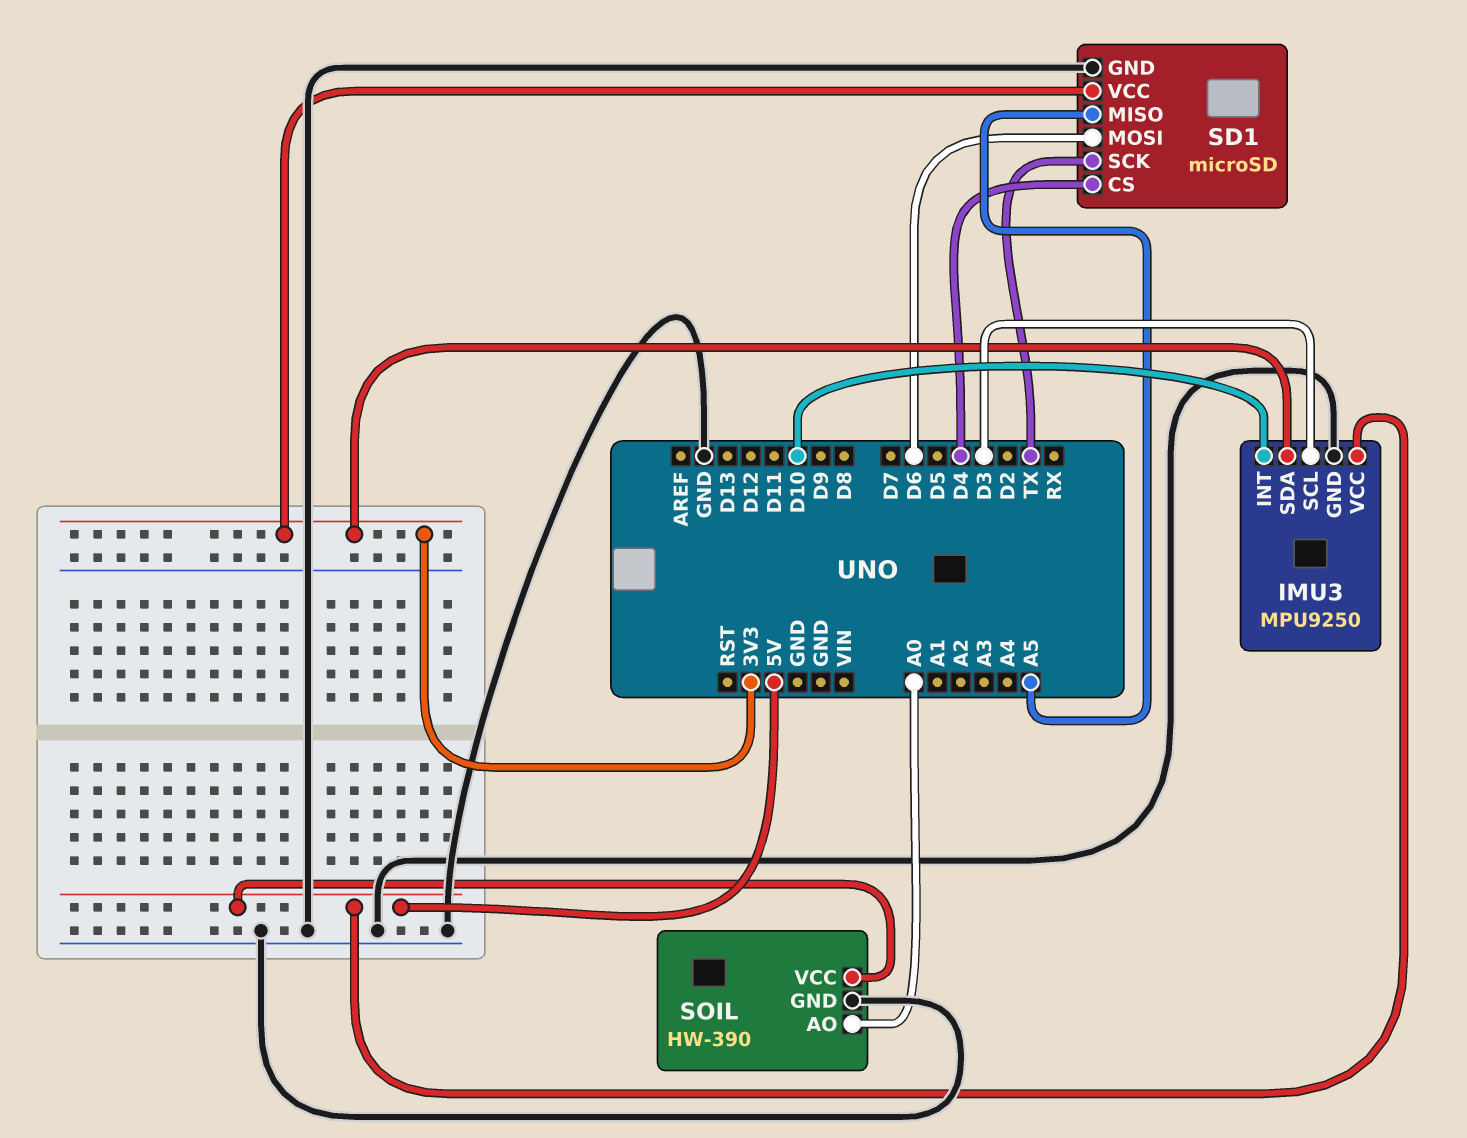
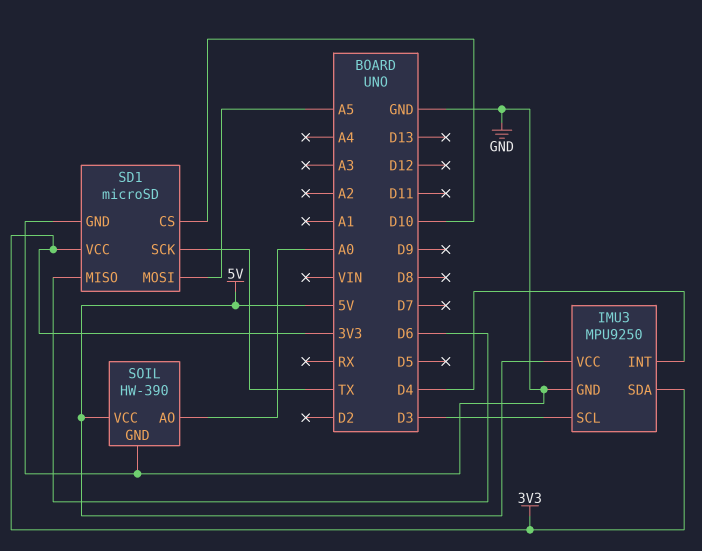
IMU3 pin INT: D10 -> D4
SD1 pin CS: D4 -> D10
SD1 pin MISO: A5 -> D6
SD1 pin MOSI: D6 -> A5

